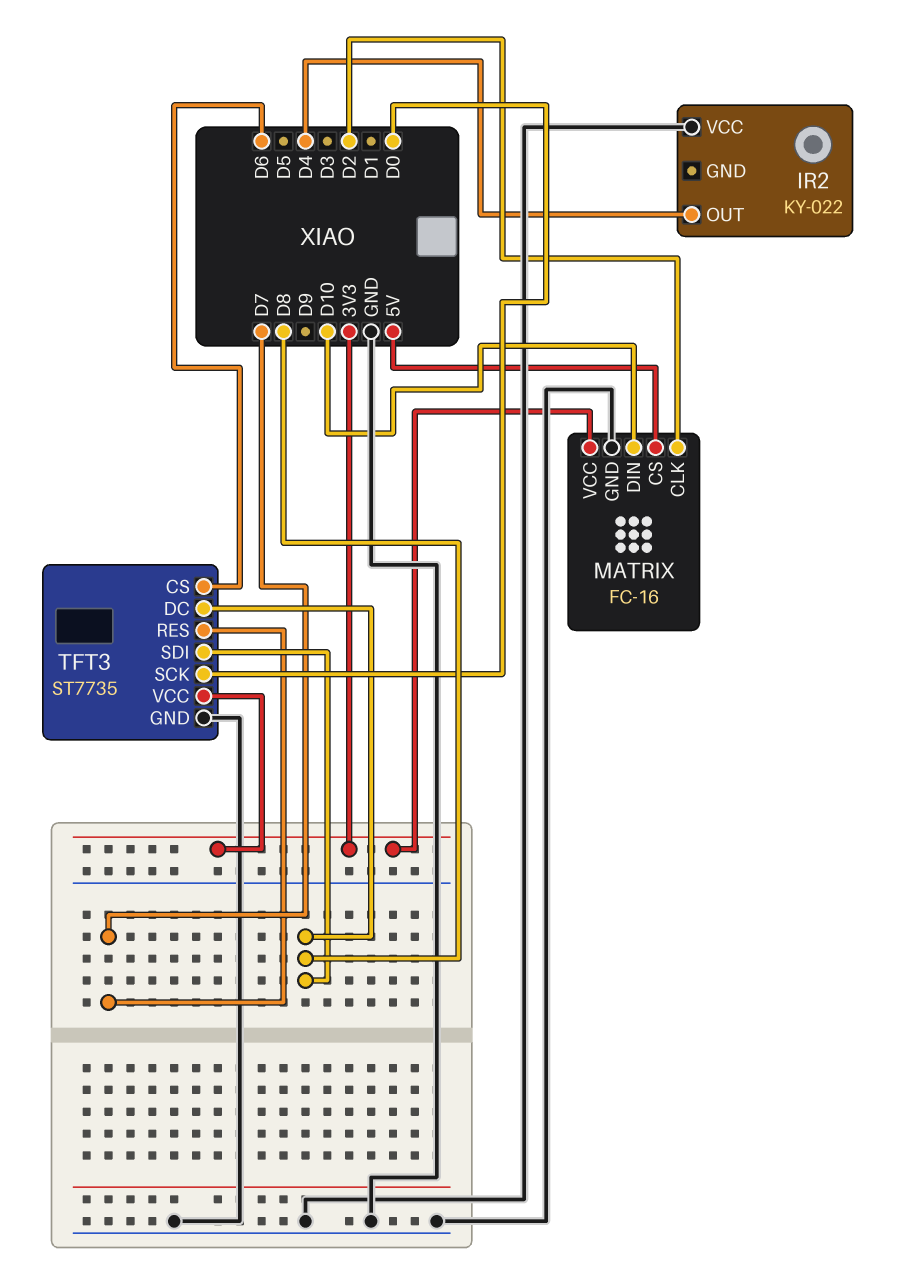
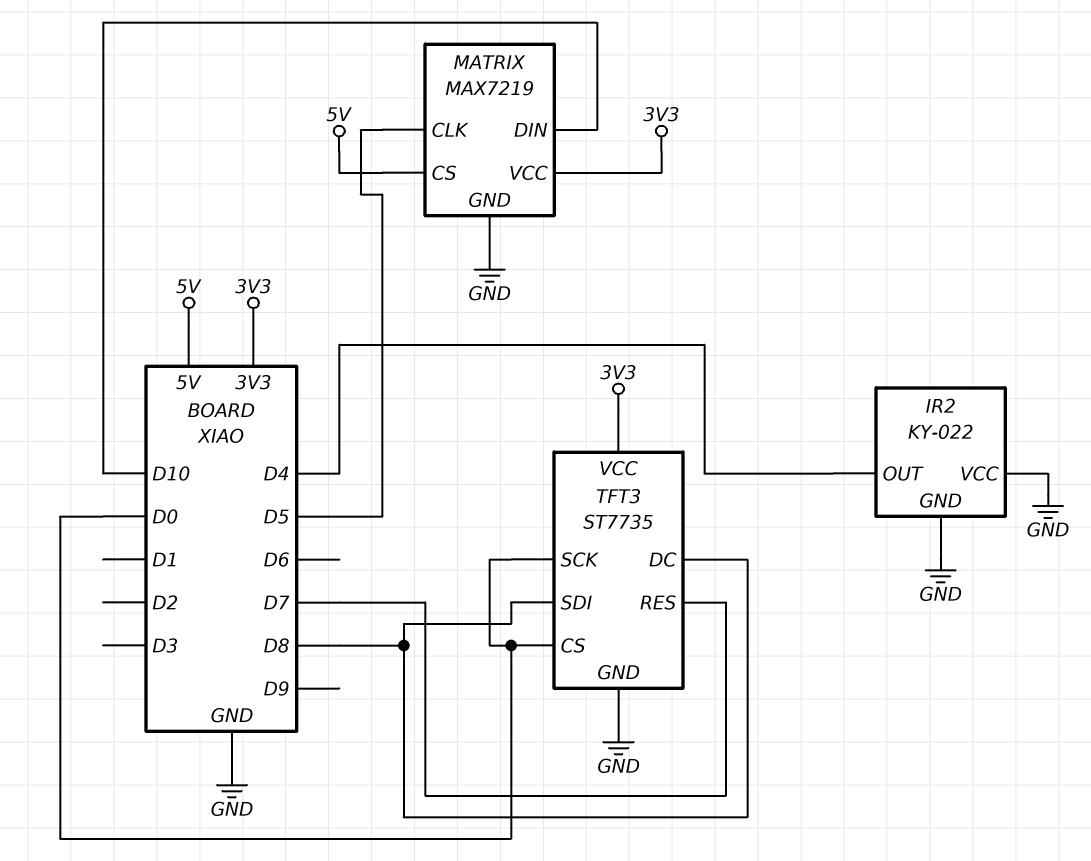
IR2 pin GND: none -> GND
MATRIX: FC-16 -> MAX7219
MATRIX pin CLK: D2 -> D5
TFT3 pin CS: D6 -> D0

